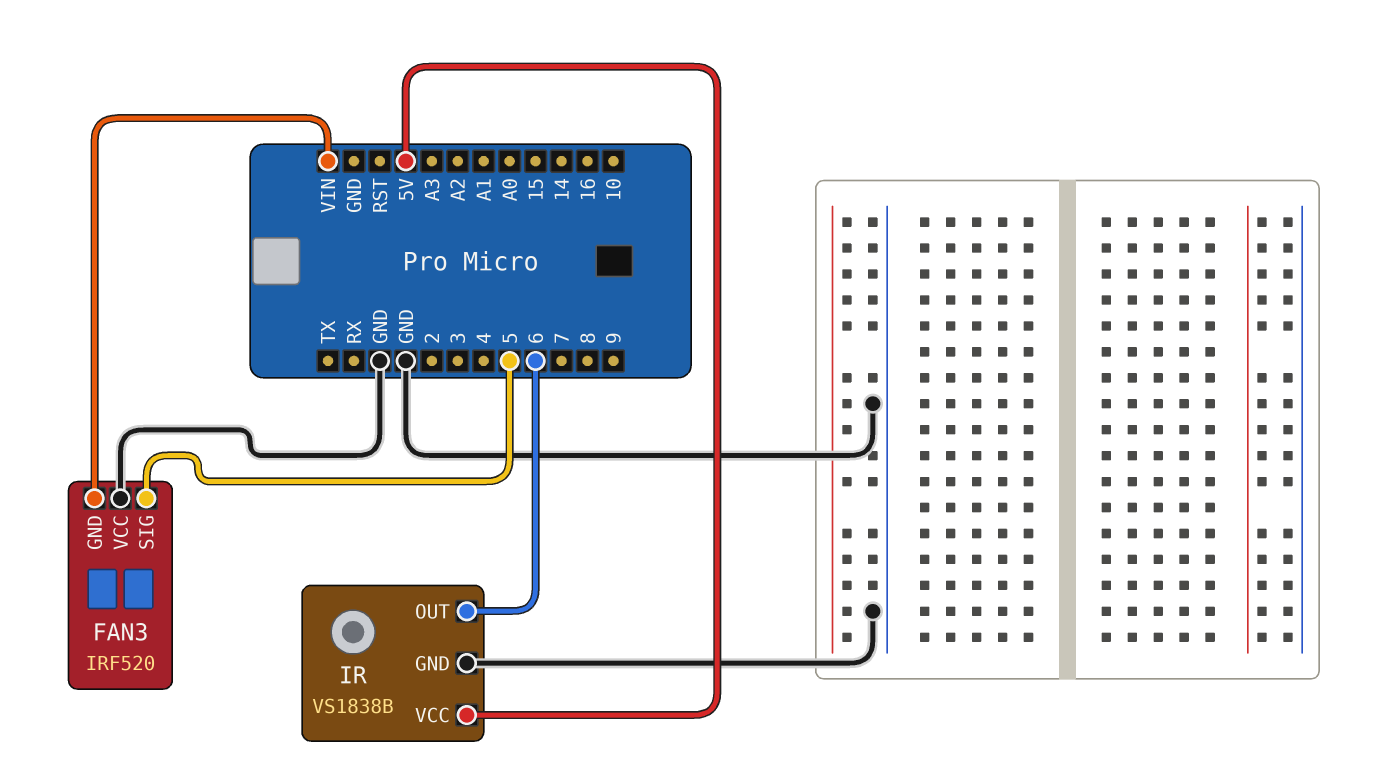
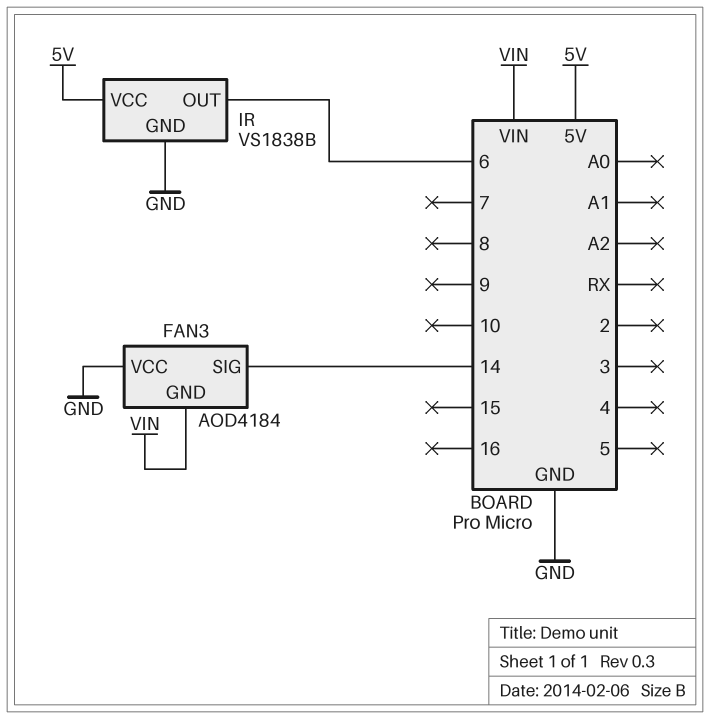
FAN3: IRF520 -> AOD4184
FAN3 pin SIG: 5 -> 14

